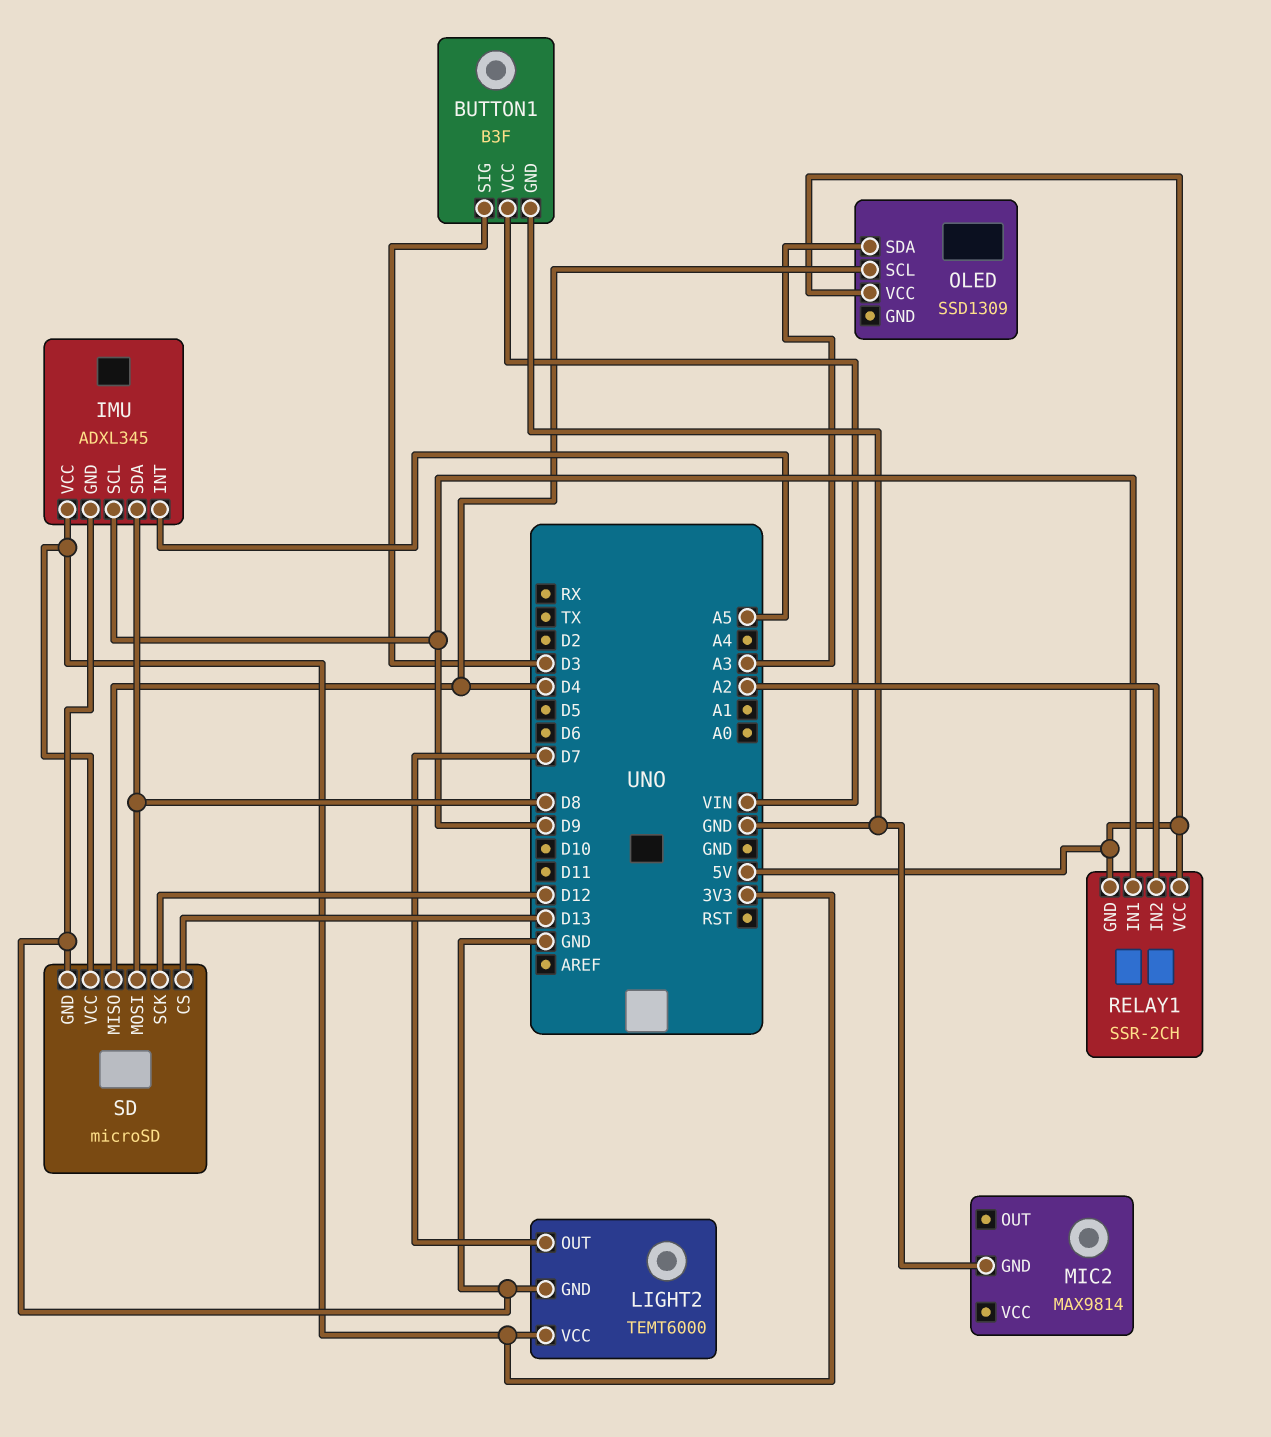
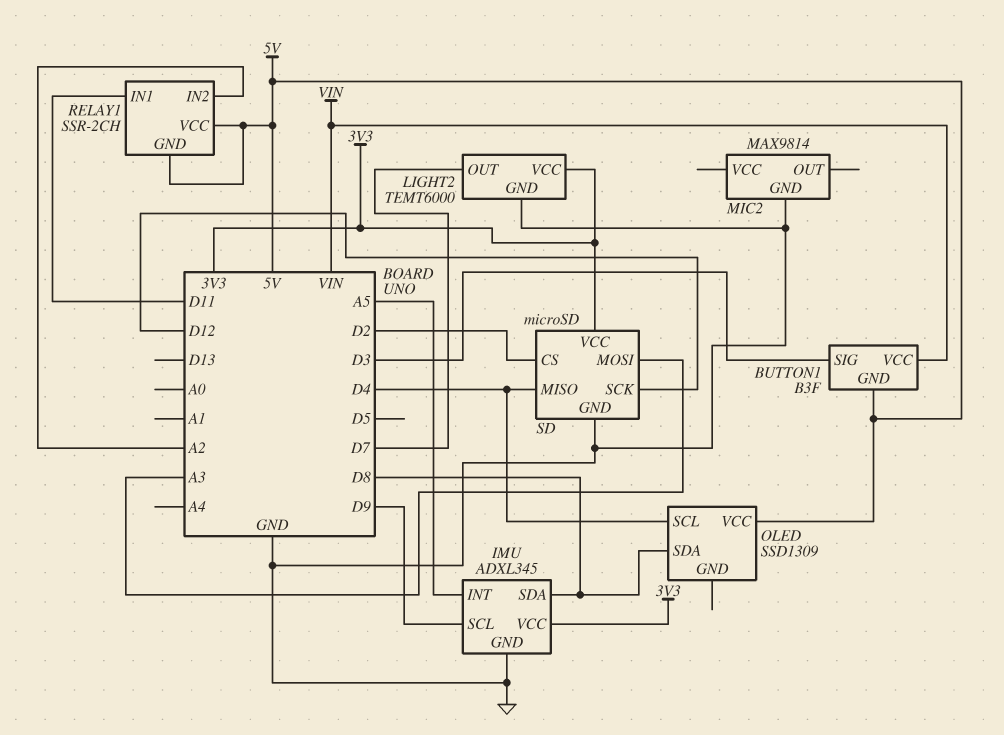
BUTTON1 pin GND: GND -> 5V
OLED pin SDA: A3 -> D8
RELAY1 pin IN1: D9 -> D11
SD pin CS: D13 -> D2
SD pin MOSI: D8 -> A3

